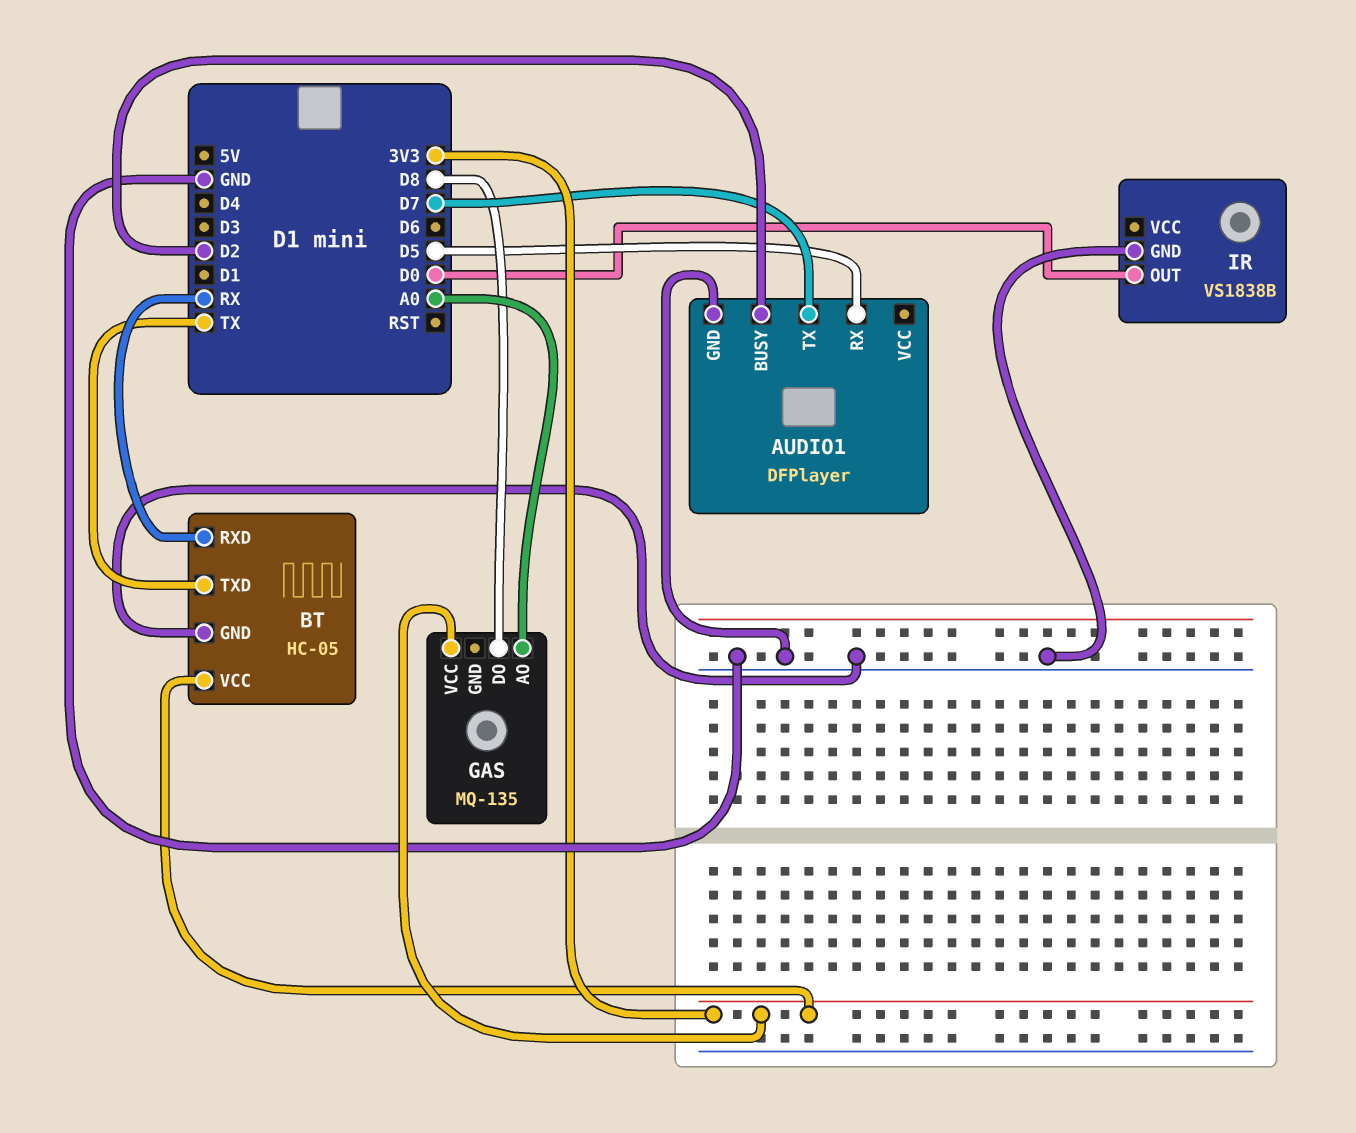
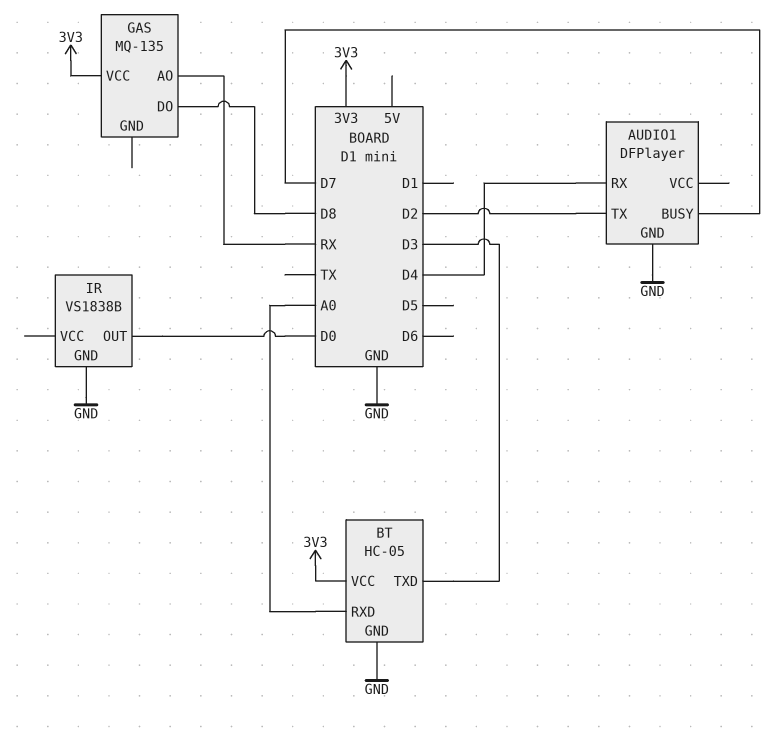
AUDIO1 pin BUSY: D2 -> D7
AUDIO1 pin RX: D5 -> D4
AUDIO1 pin TX: D7 -> D2
BT pin RXD: RX -> A0
BT pin TXD: TX -> D3
GAS pin AO: A0 -> RX

